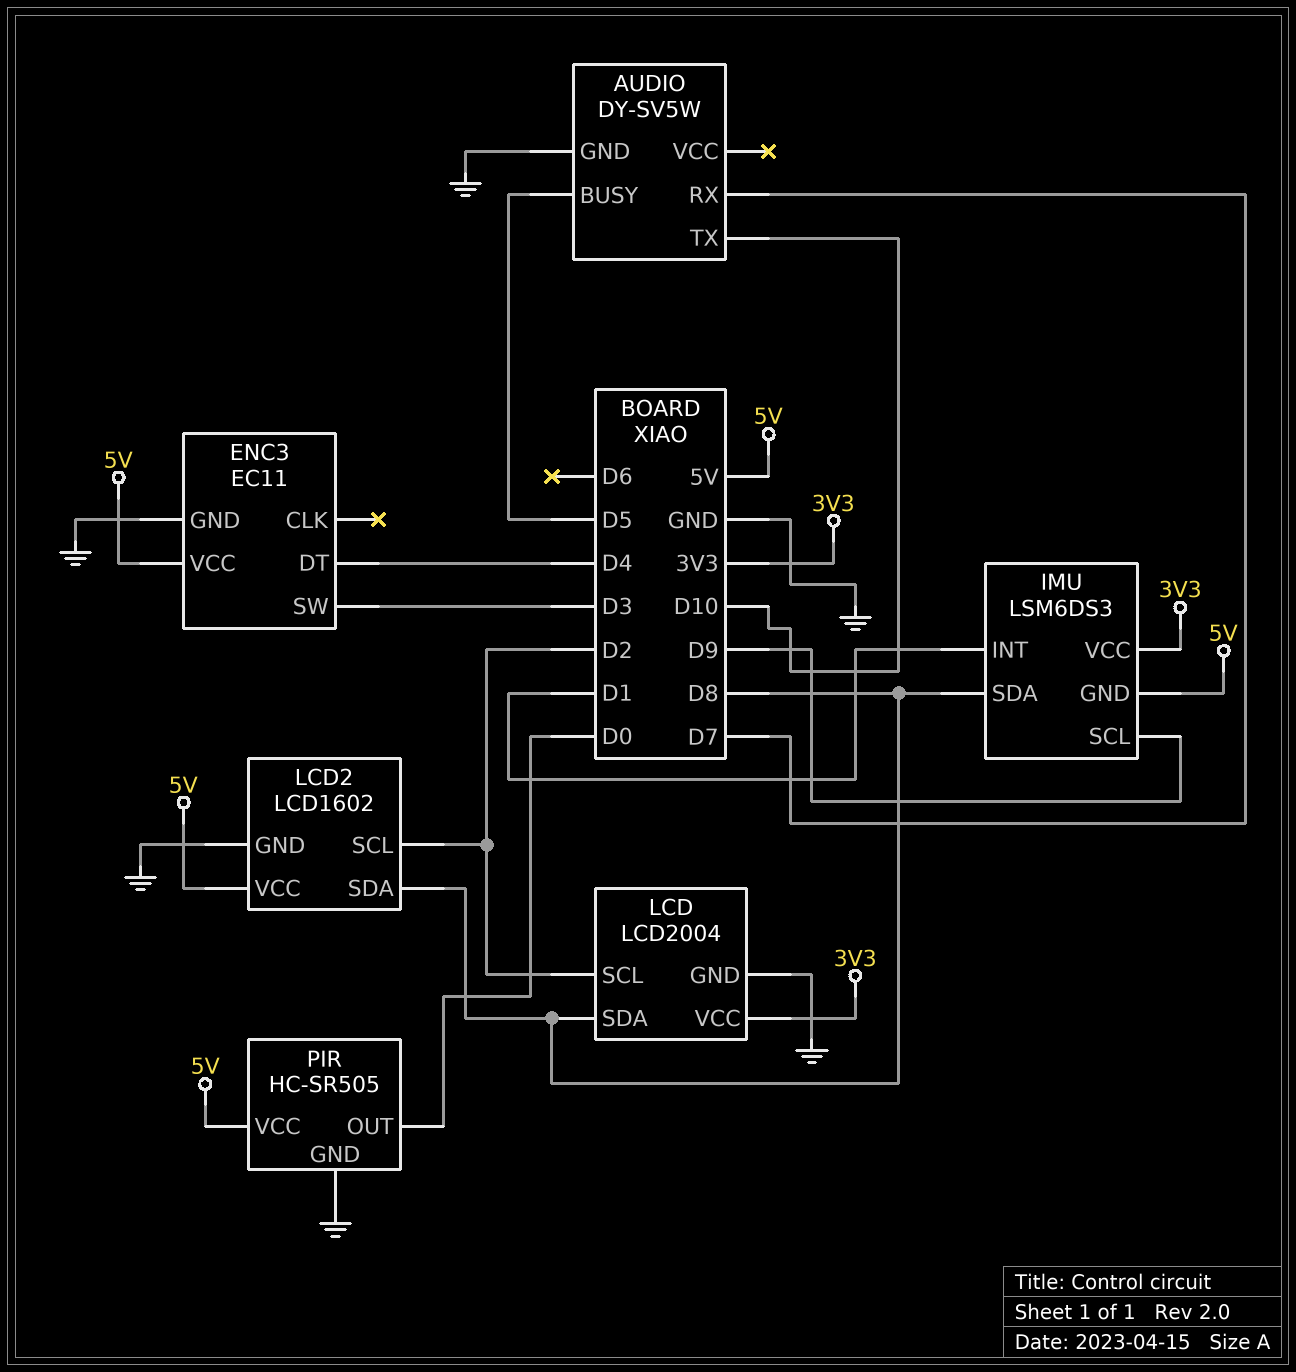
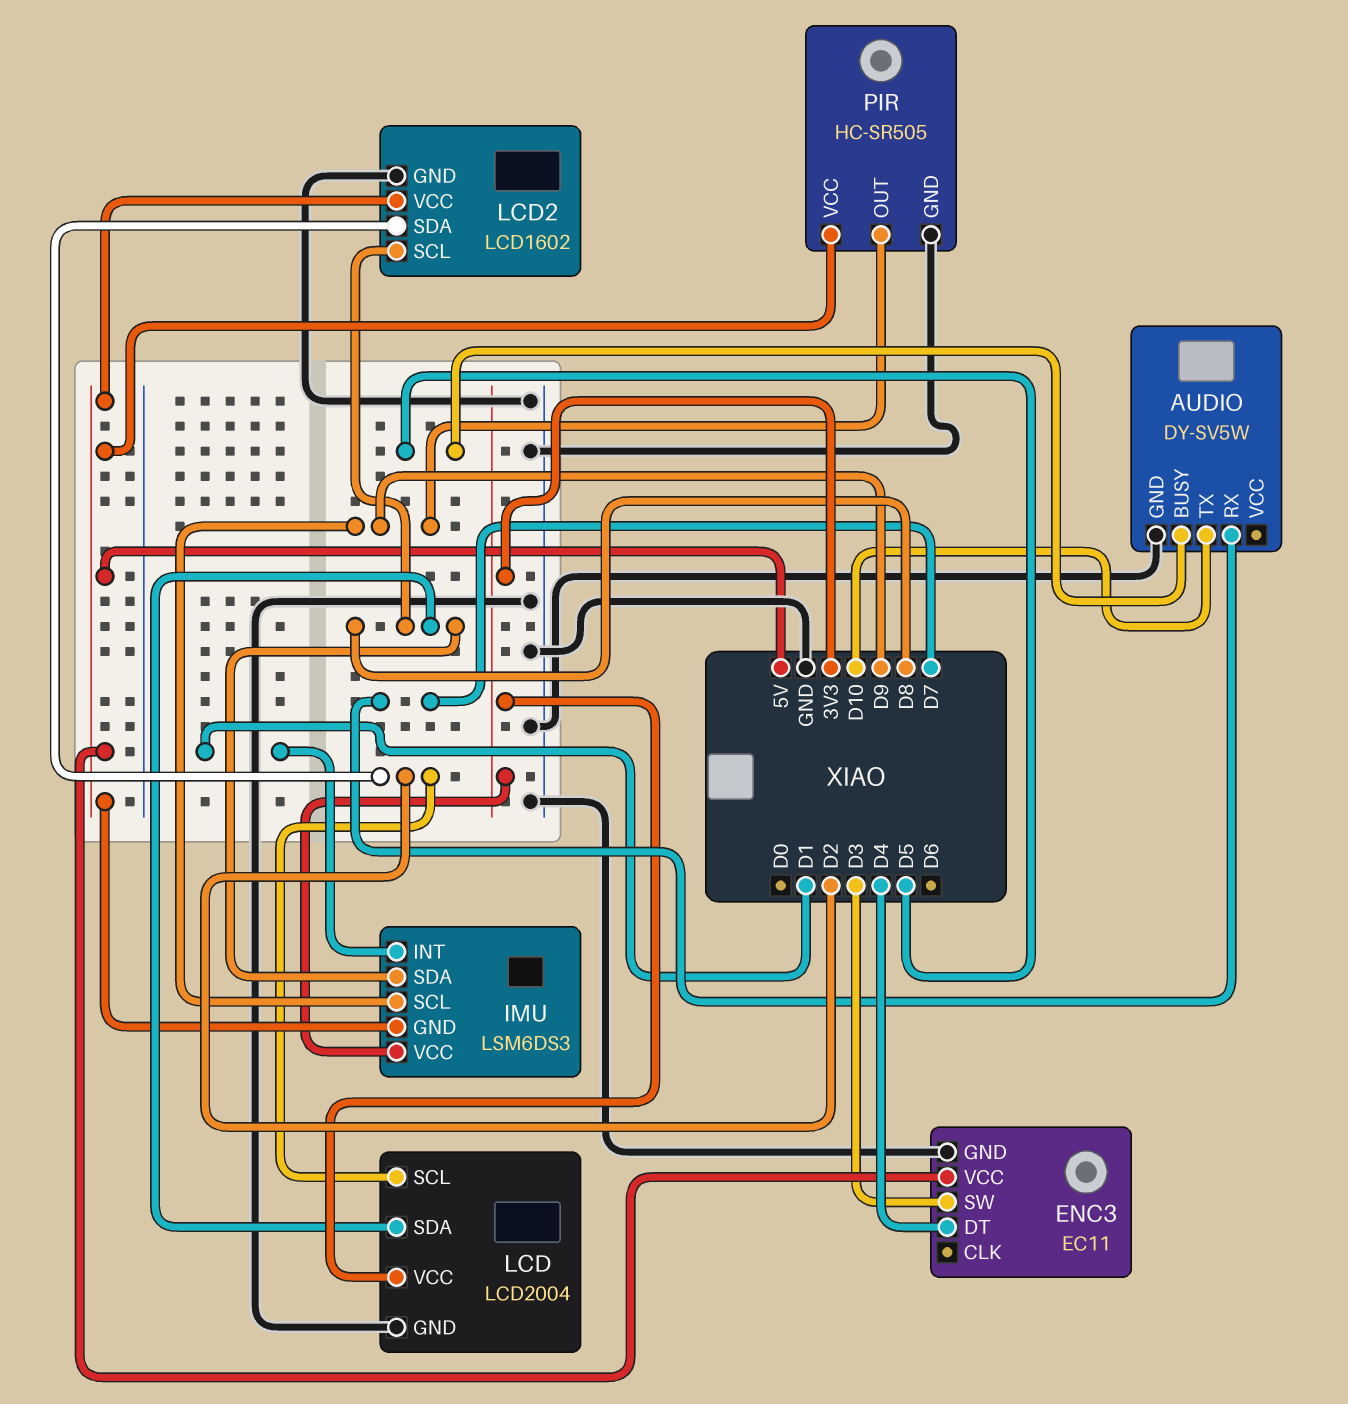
LCD2 pin SCL: D2 -> D8
LCD2 pin SDA: D8 -> D2
PIR pin OUT: D0 -> D9

